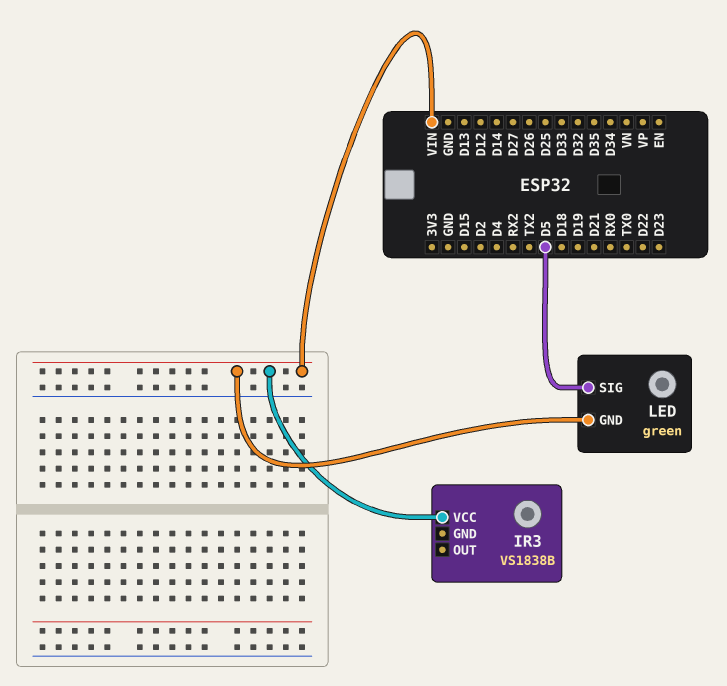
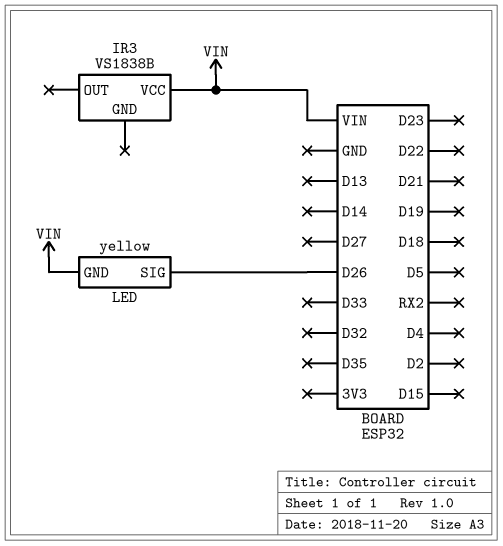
LED: green -> yellow
LED pin SIG: D5 -> D26

